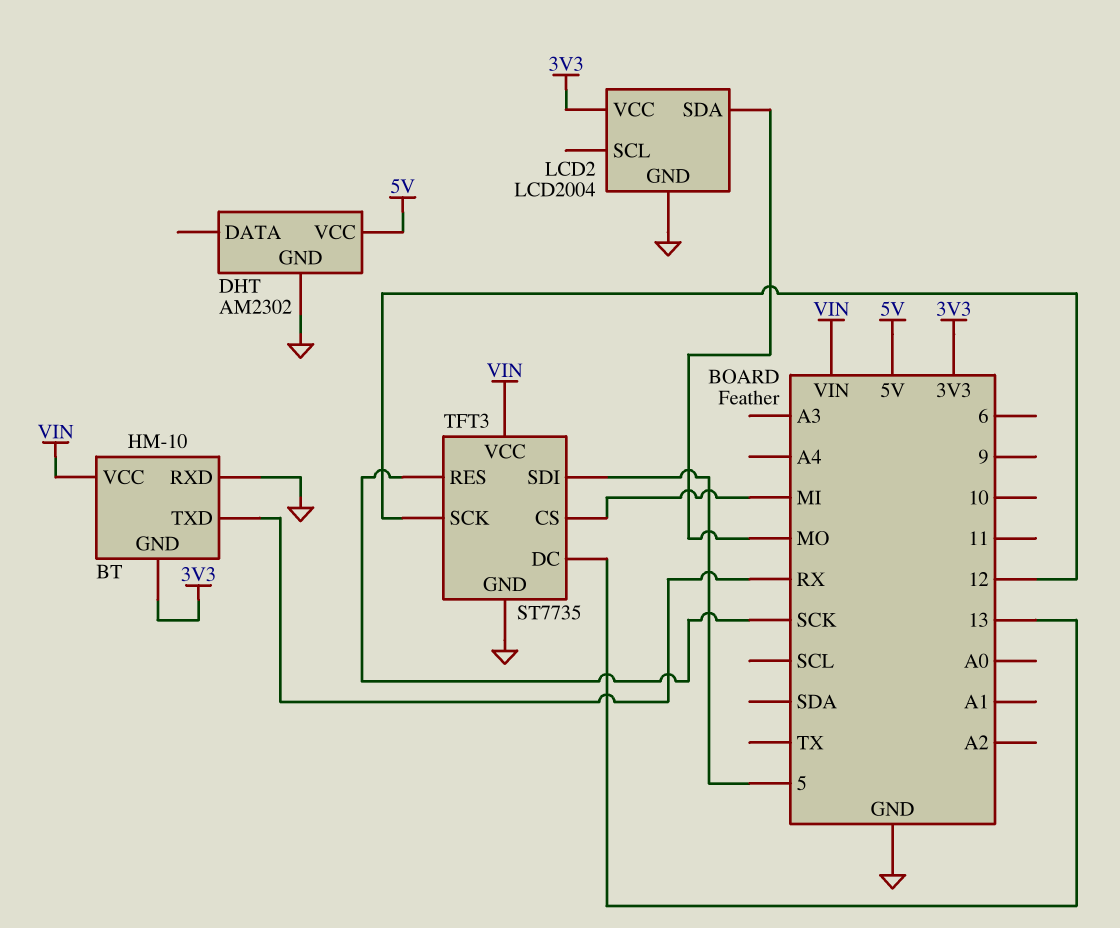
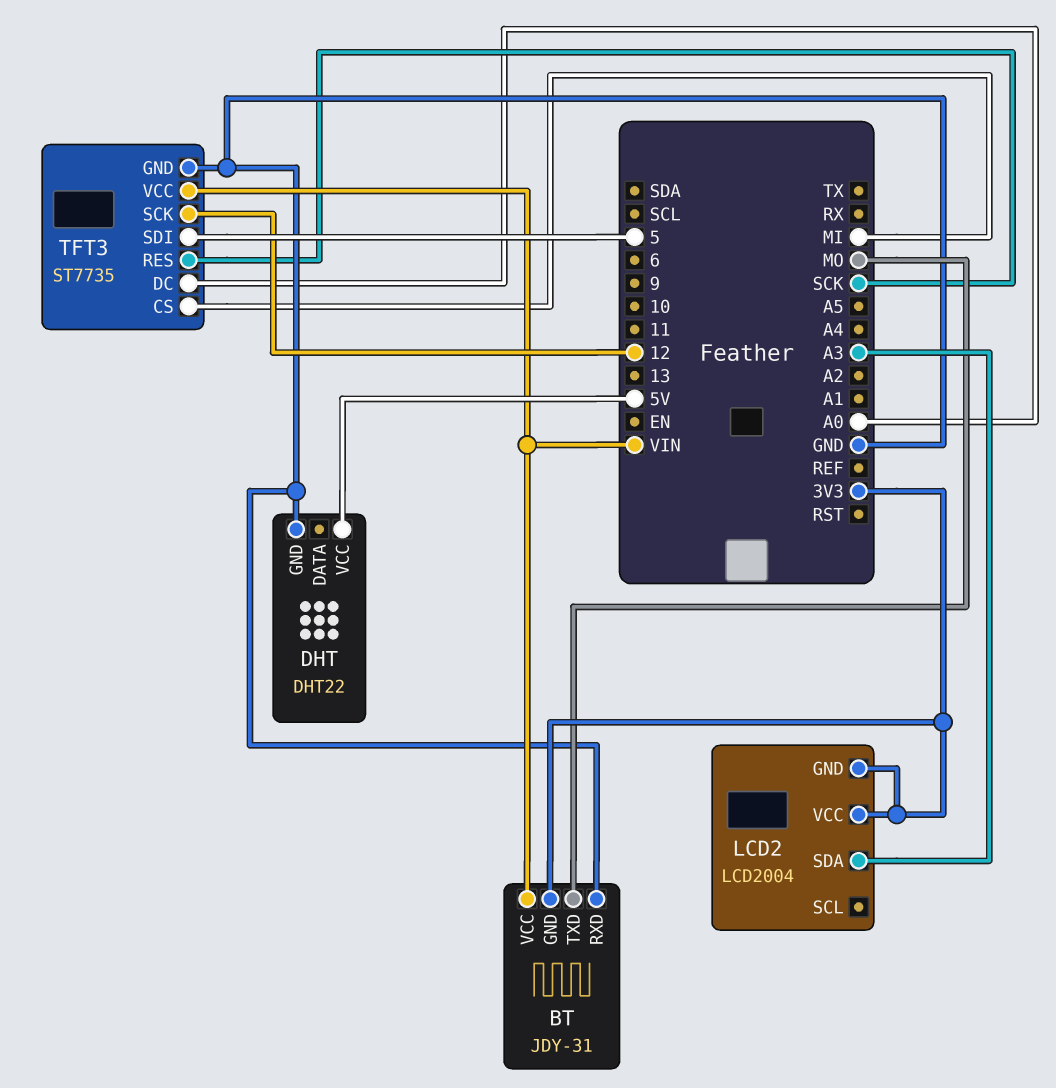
BT: HM-10 -> JDY-31
BT pin TXD: RX -> MO
DHT: AM2302 -> DHT22
LCD2 pin GND: GND -> 3V3
LCD2 pin SDA: MO -> A3
TFT3 pin DC: 13 -> A0

